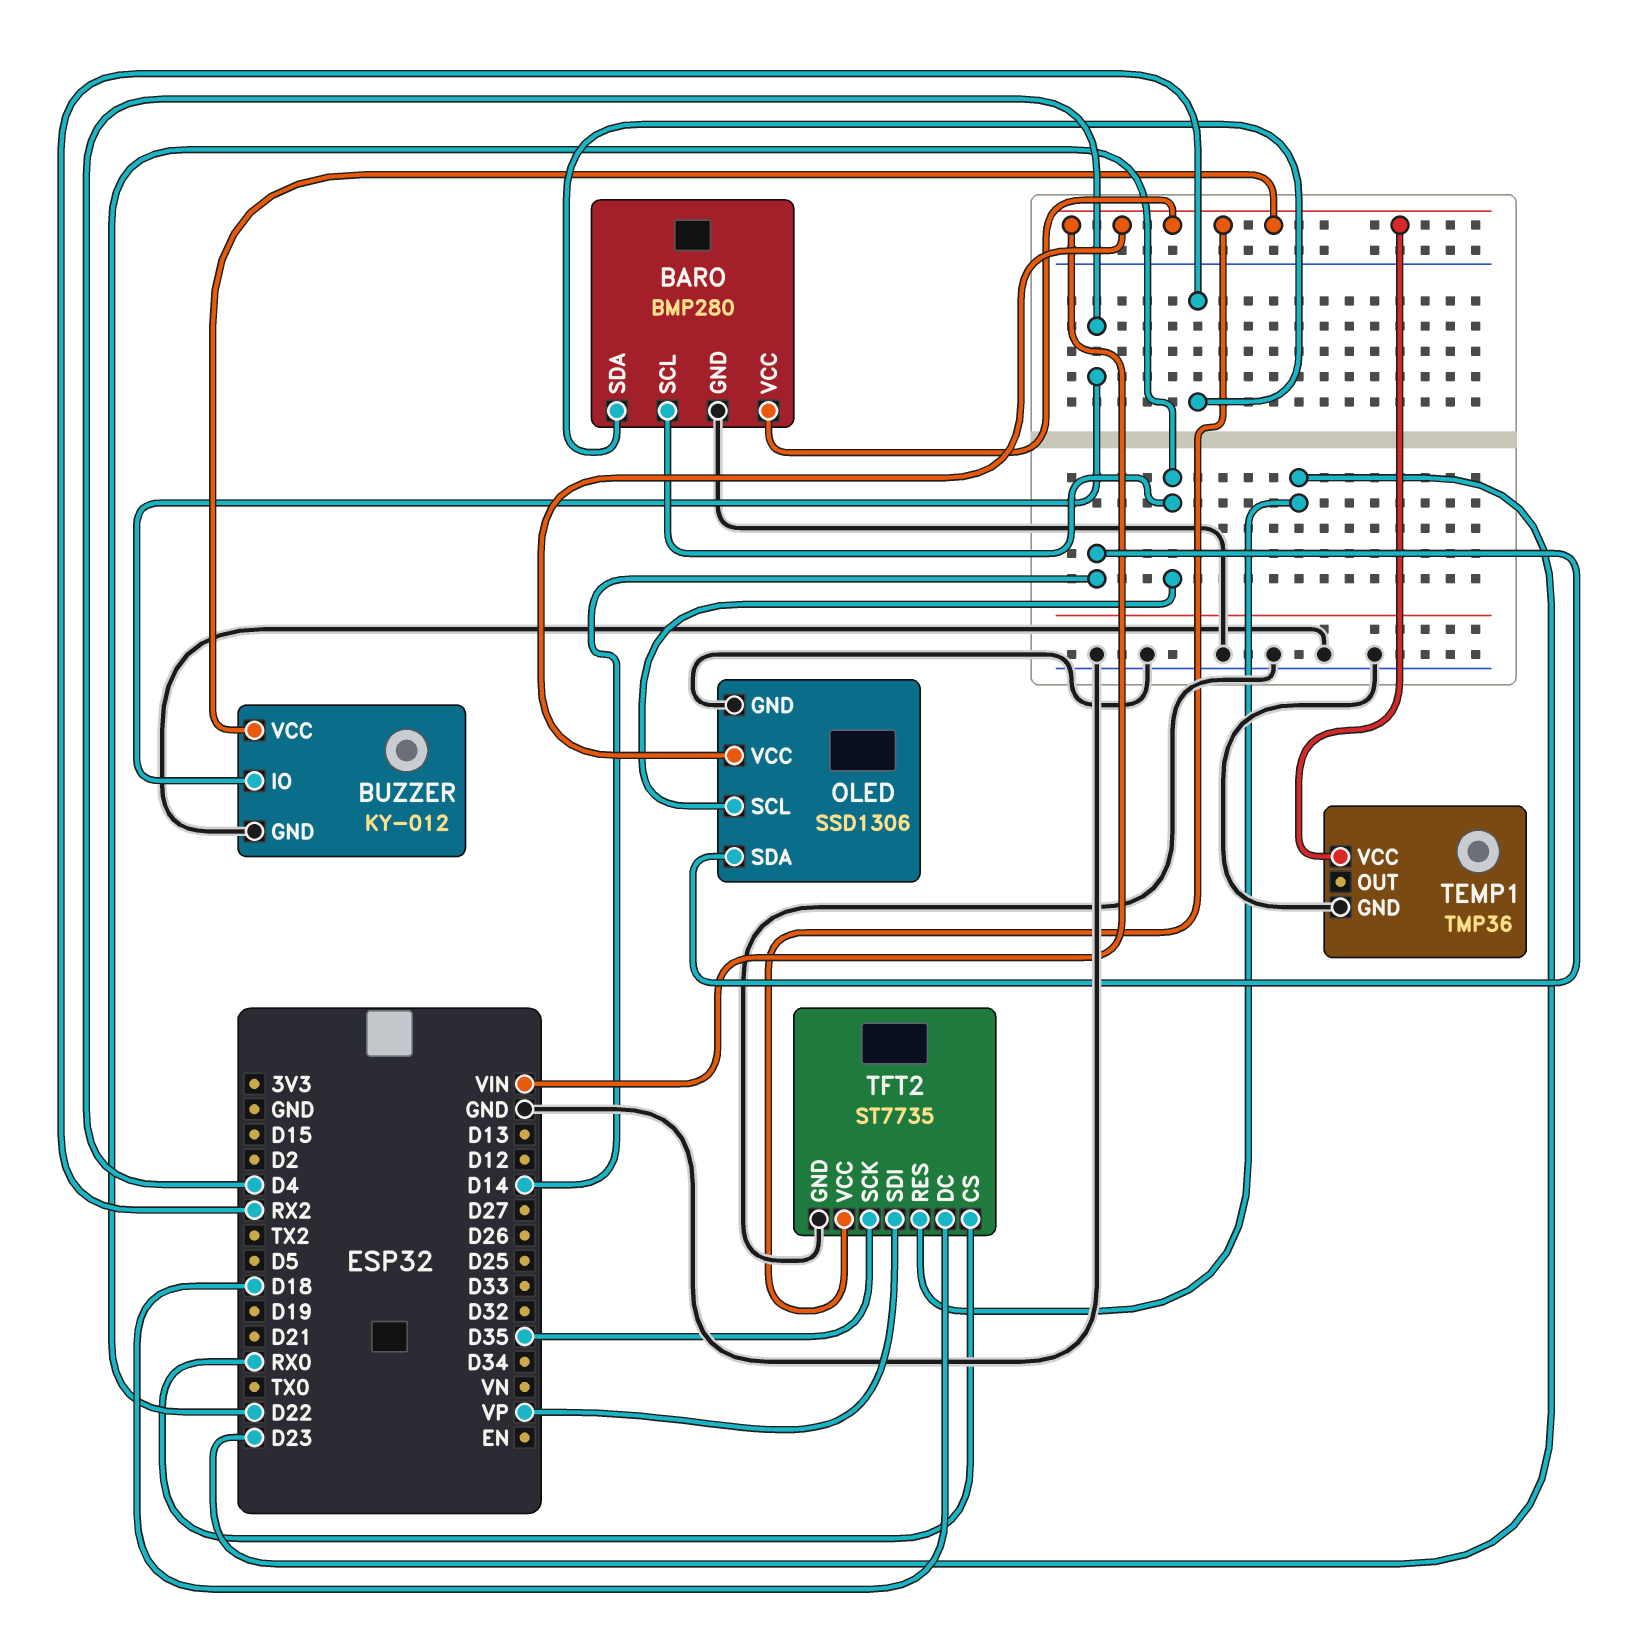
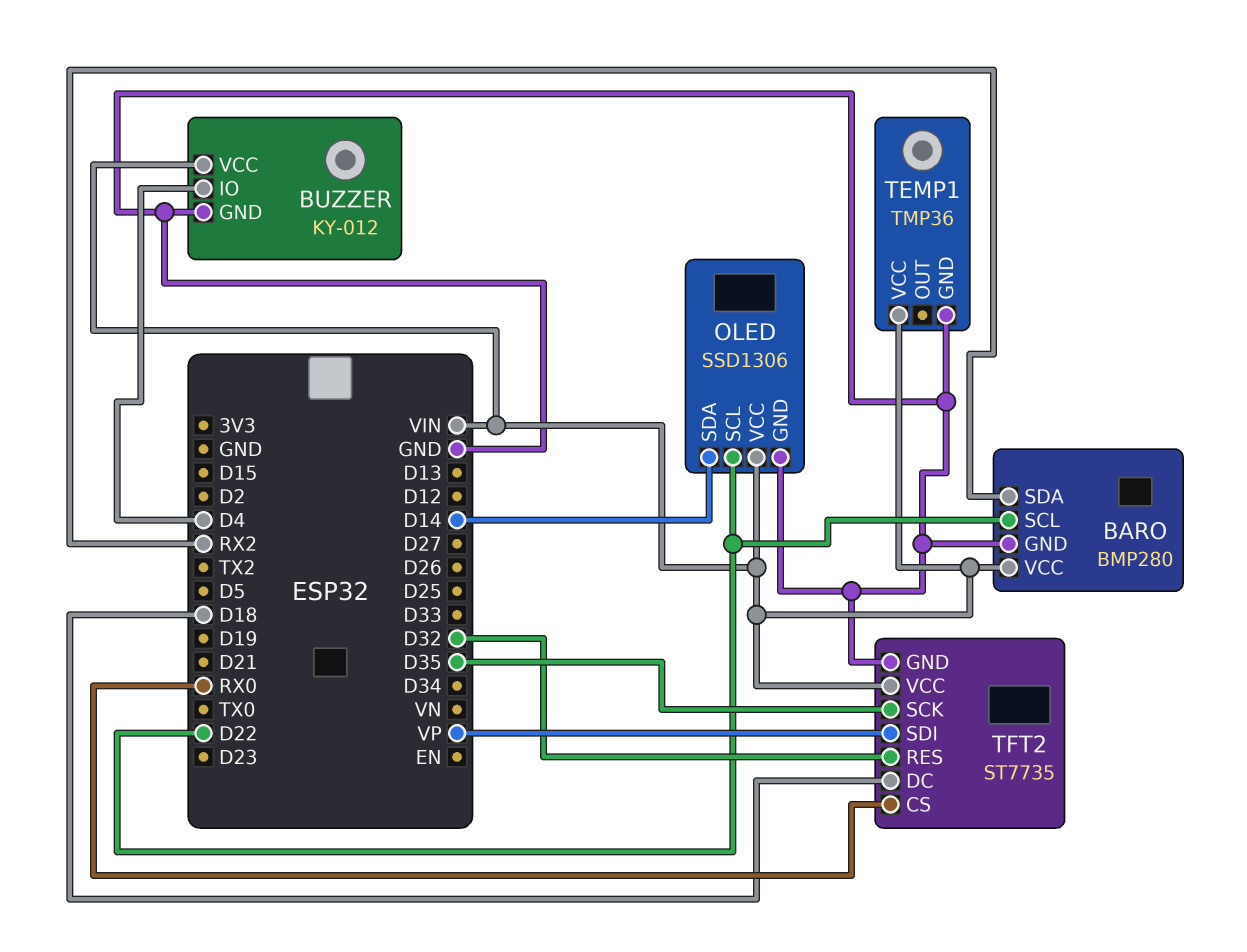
TFT2 pin RES: D23 -> D32

